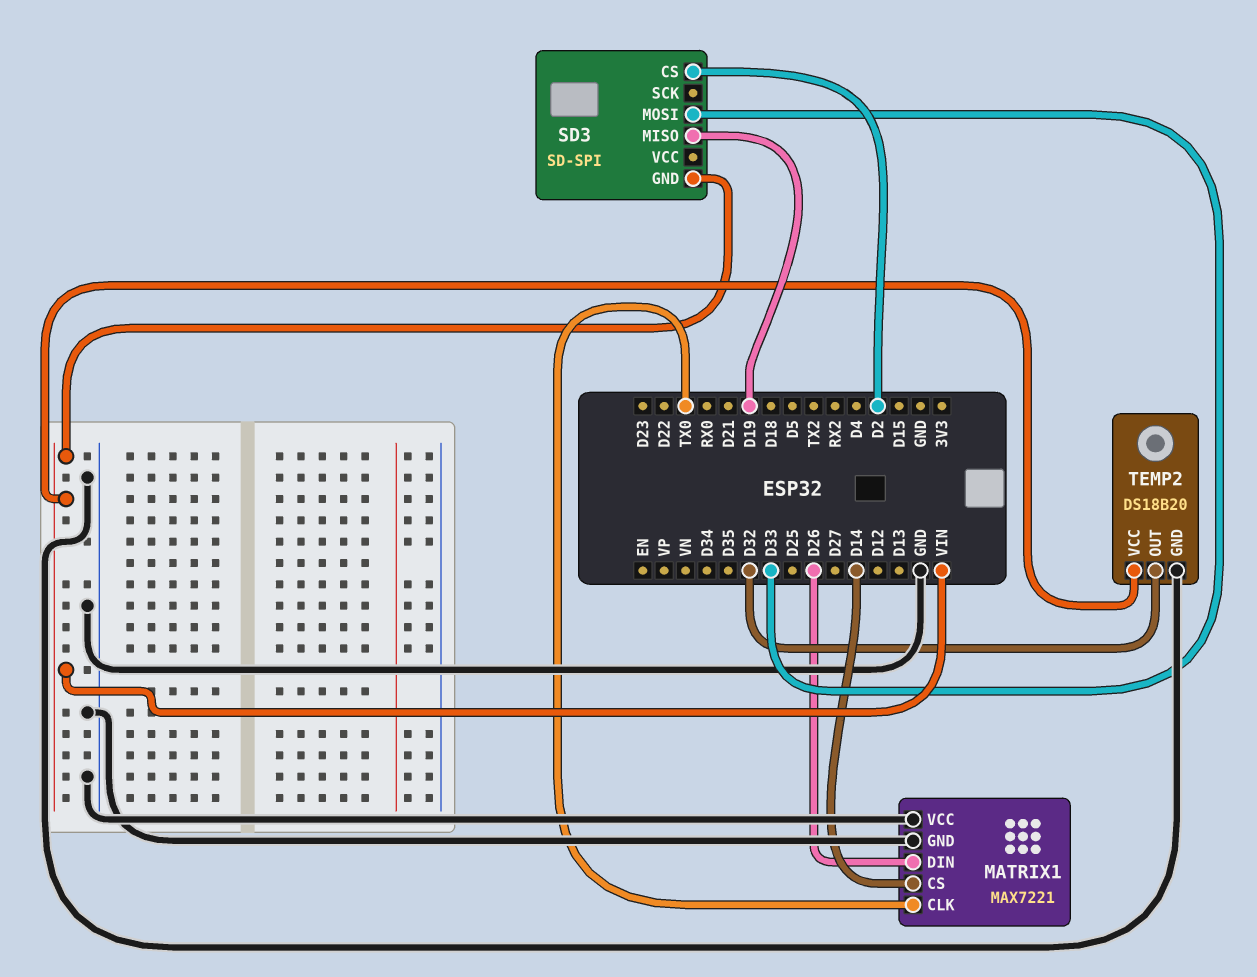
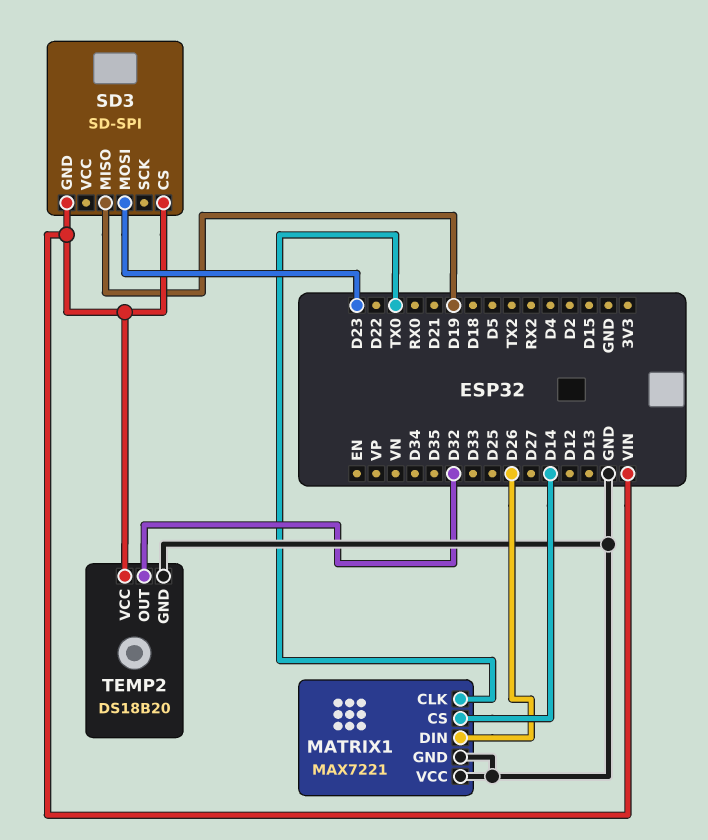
SD3 pin CS: D2 -> VIN
SD3 pin MOSI: D33 -> D23

